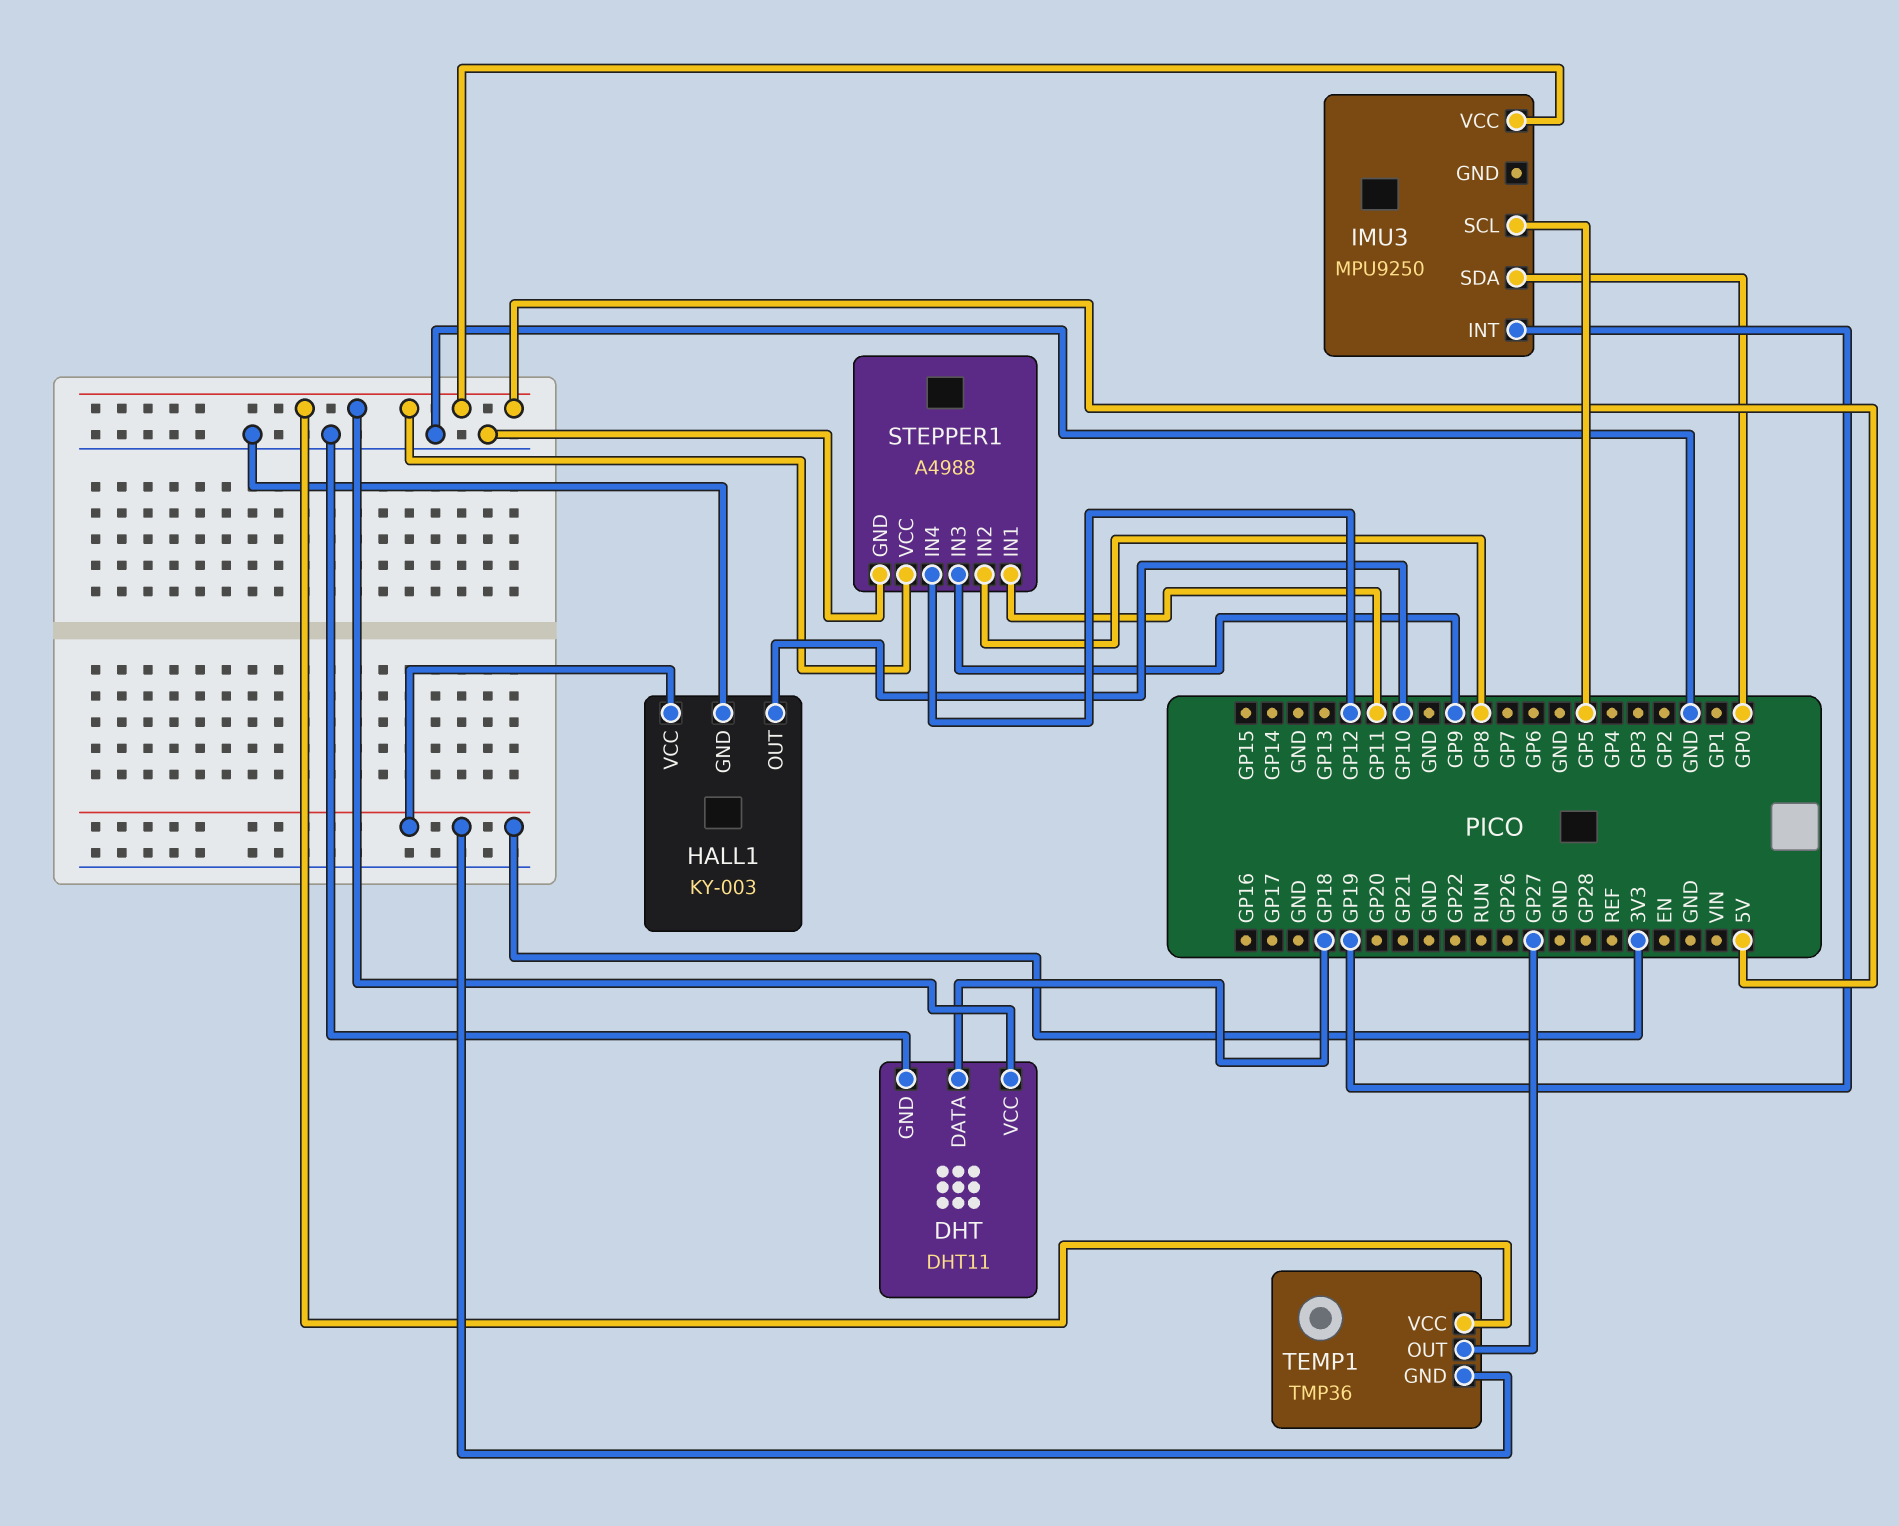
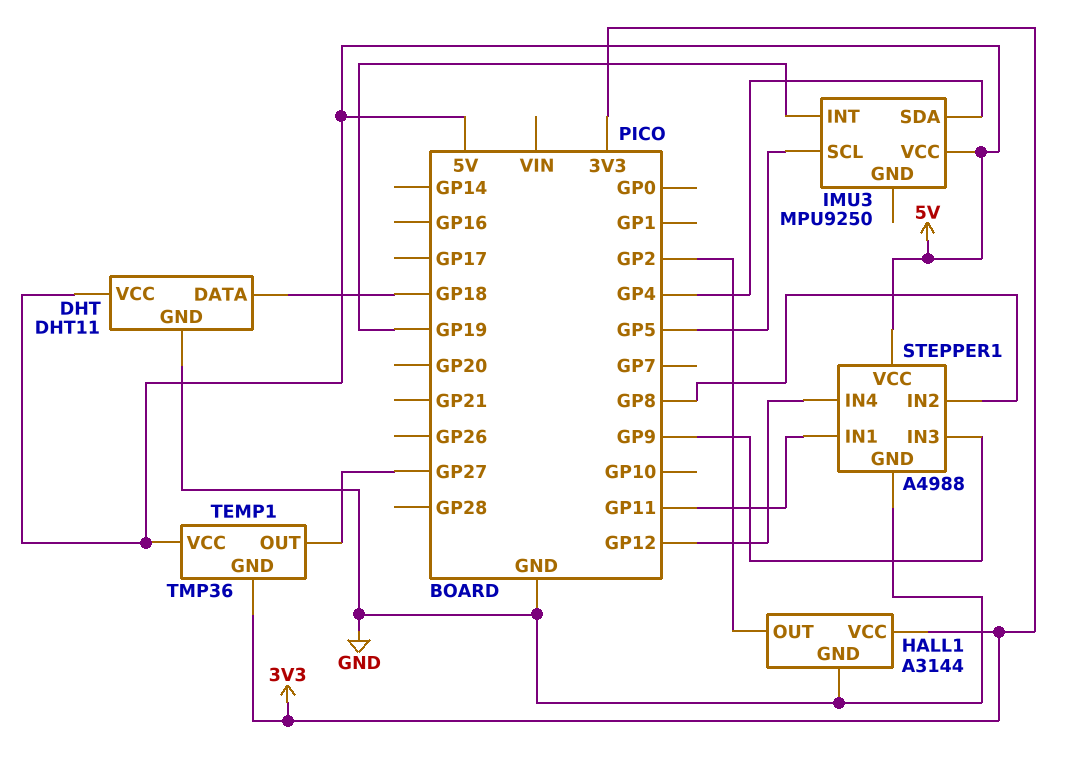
HALL1: KY-003 -> A3144
HALL1 pin OUT: GP10 -> GP2
IMU3 pin SDA: GP0 -> GP4

